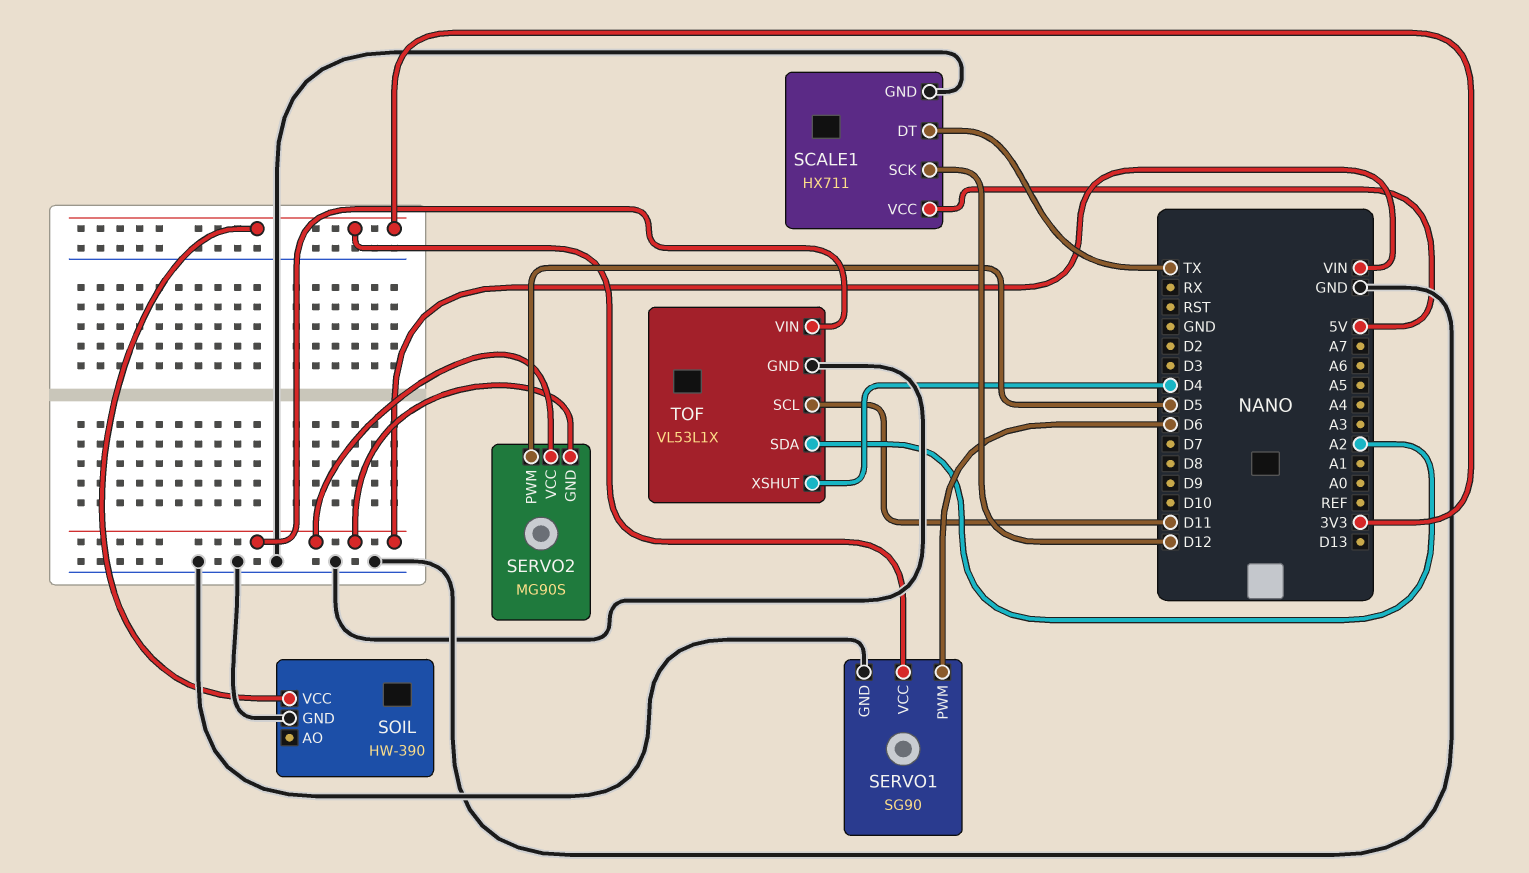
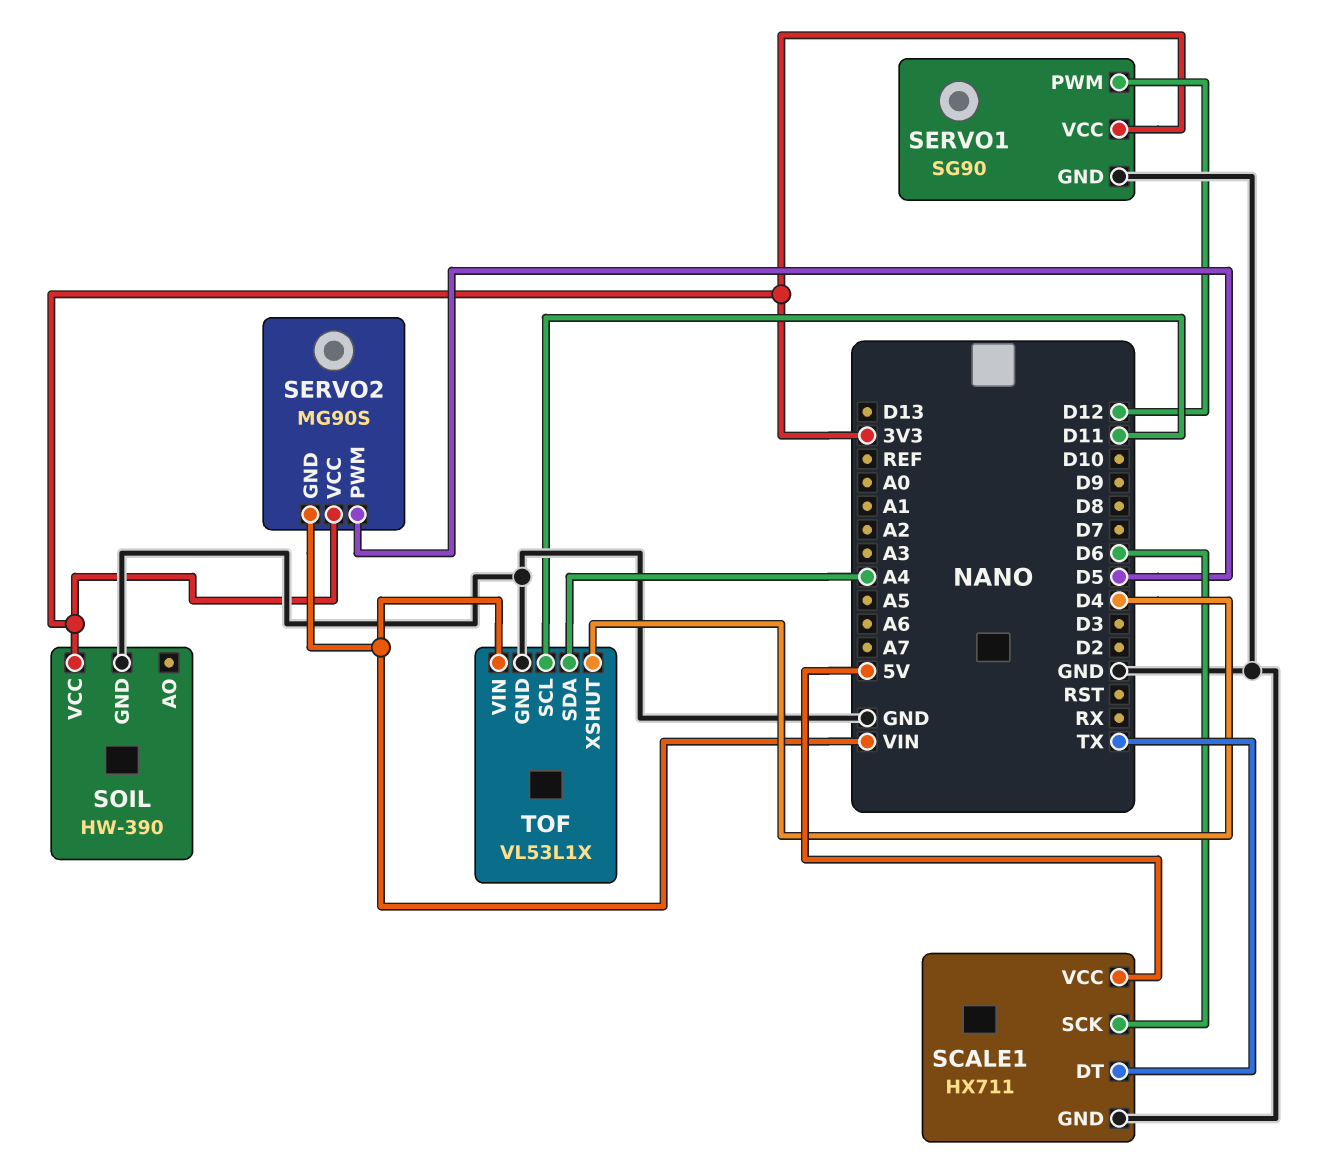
SCALE1 pin SCK: D12 -> D6
SERVO1 pin PWM: D6 -> D12
SERVO2 pin VCC: VIN -> 3V3
TOF pin SDA: A2 -> A4

